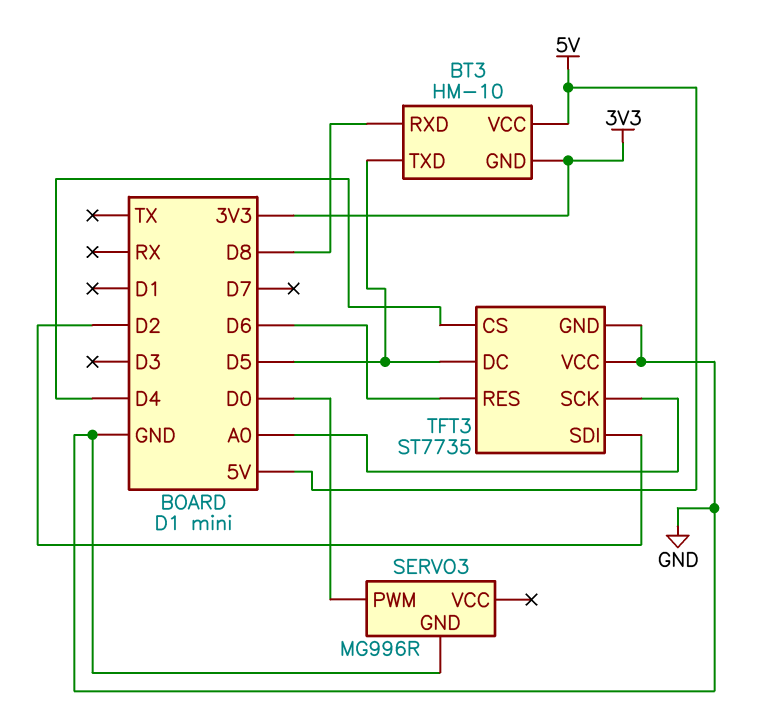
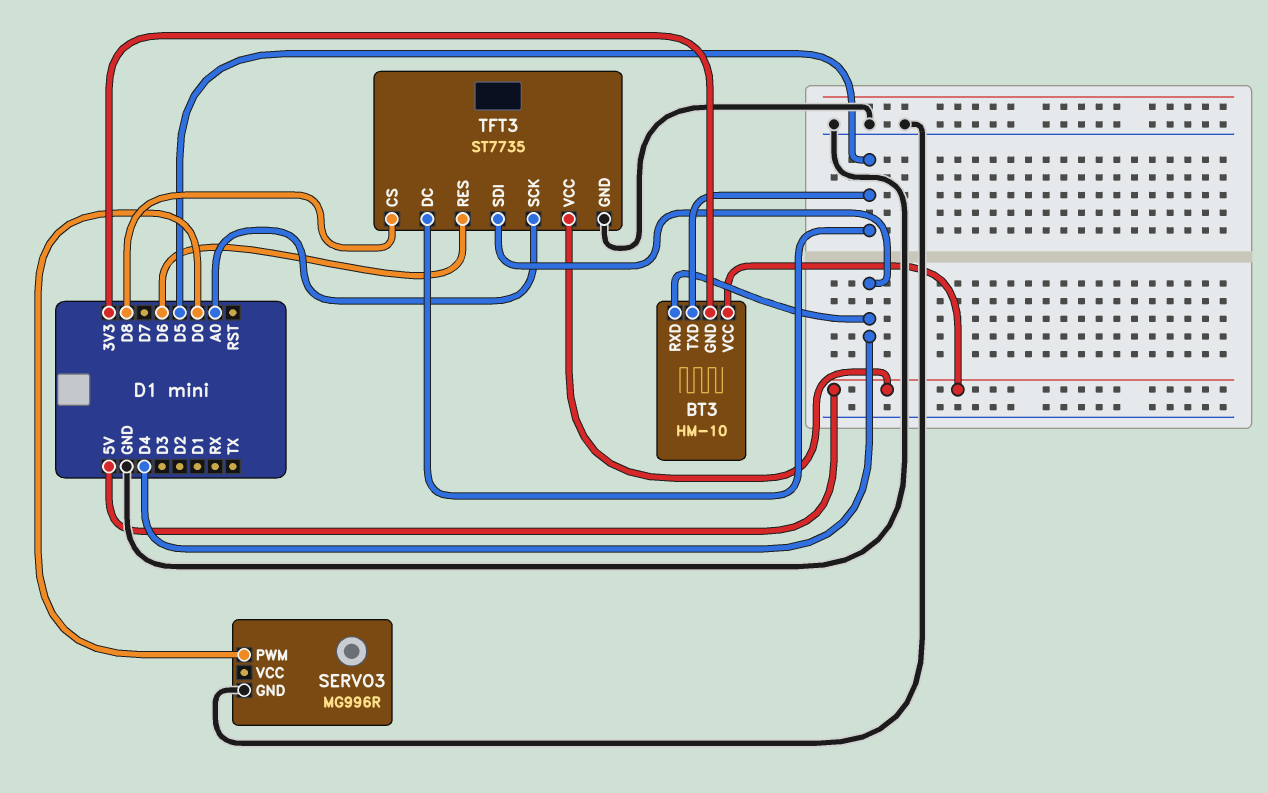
BT3 pin RXD: D8 -> D4
TFT3 pin CS: D4 -> D8
TFT3 pin SDI: D2 -> D4
TFT3 pin VCC: GND -> 5V

